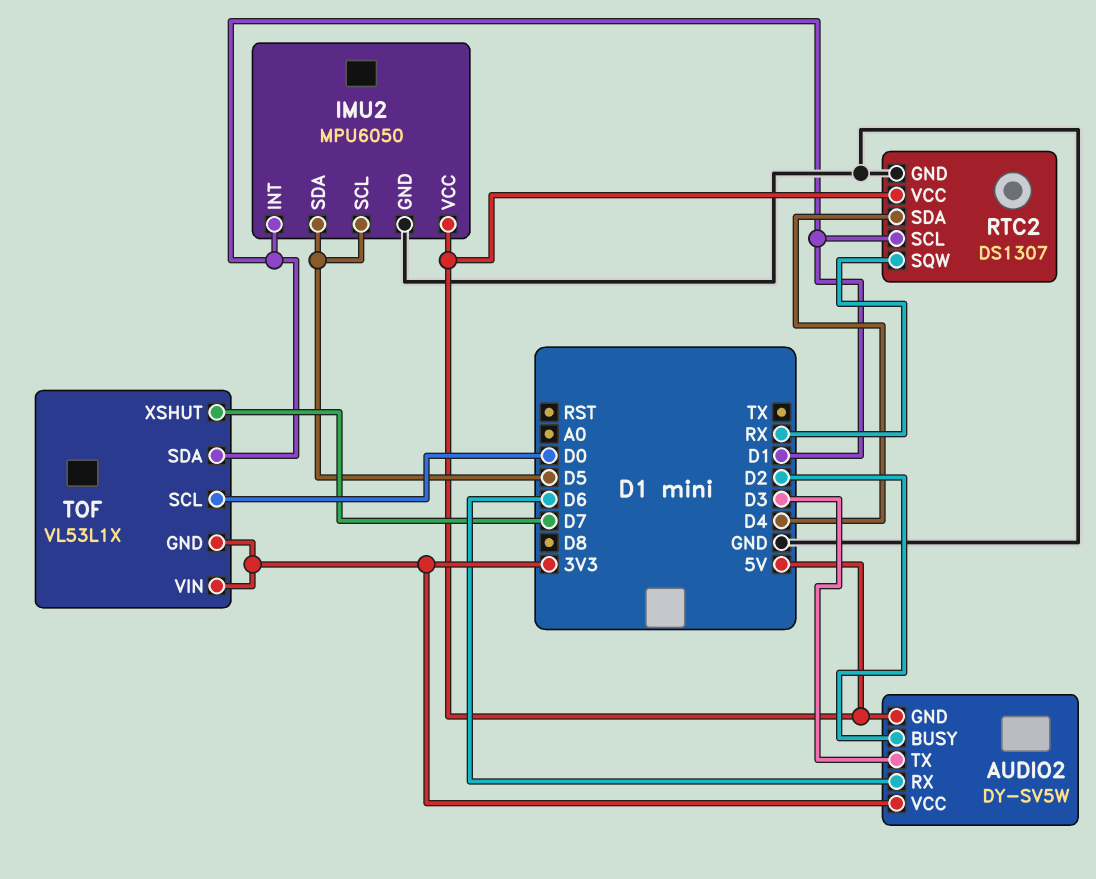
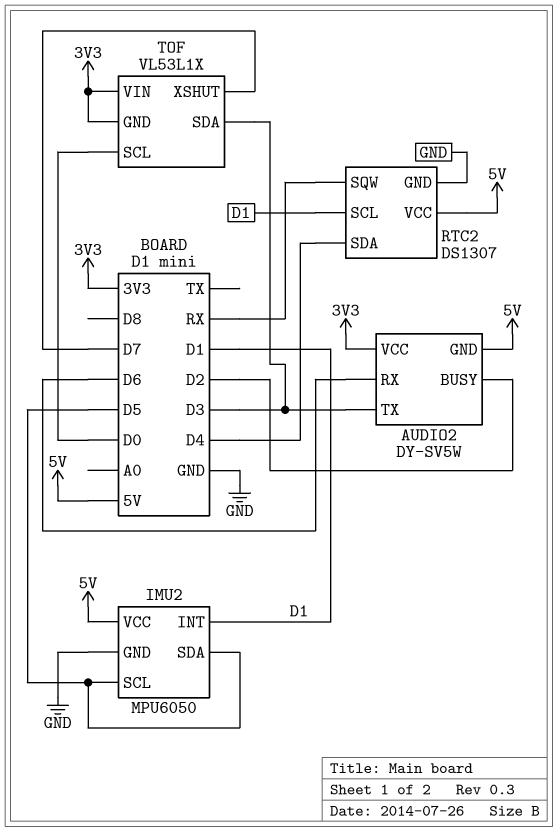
TOF pin SDA: D1 -> D3

